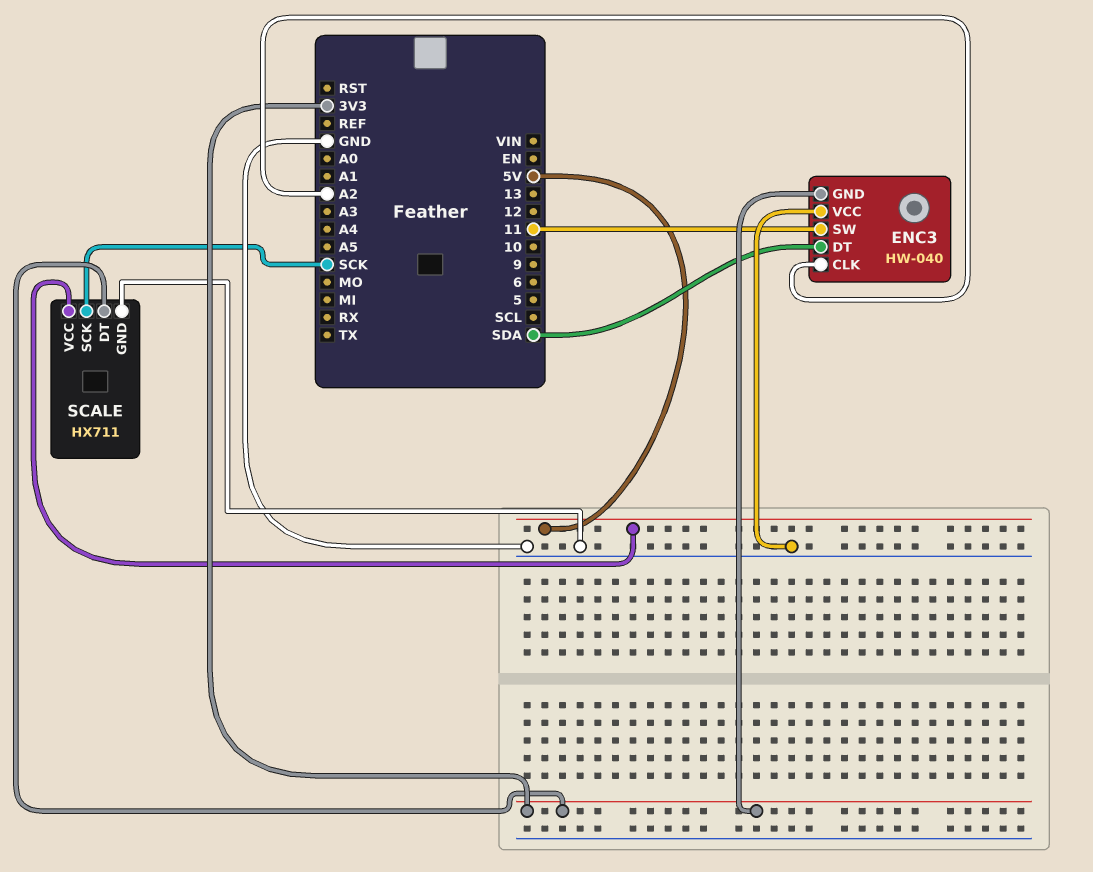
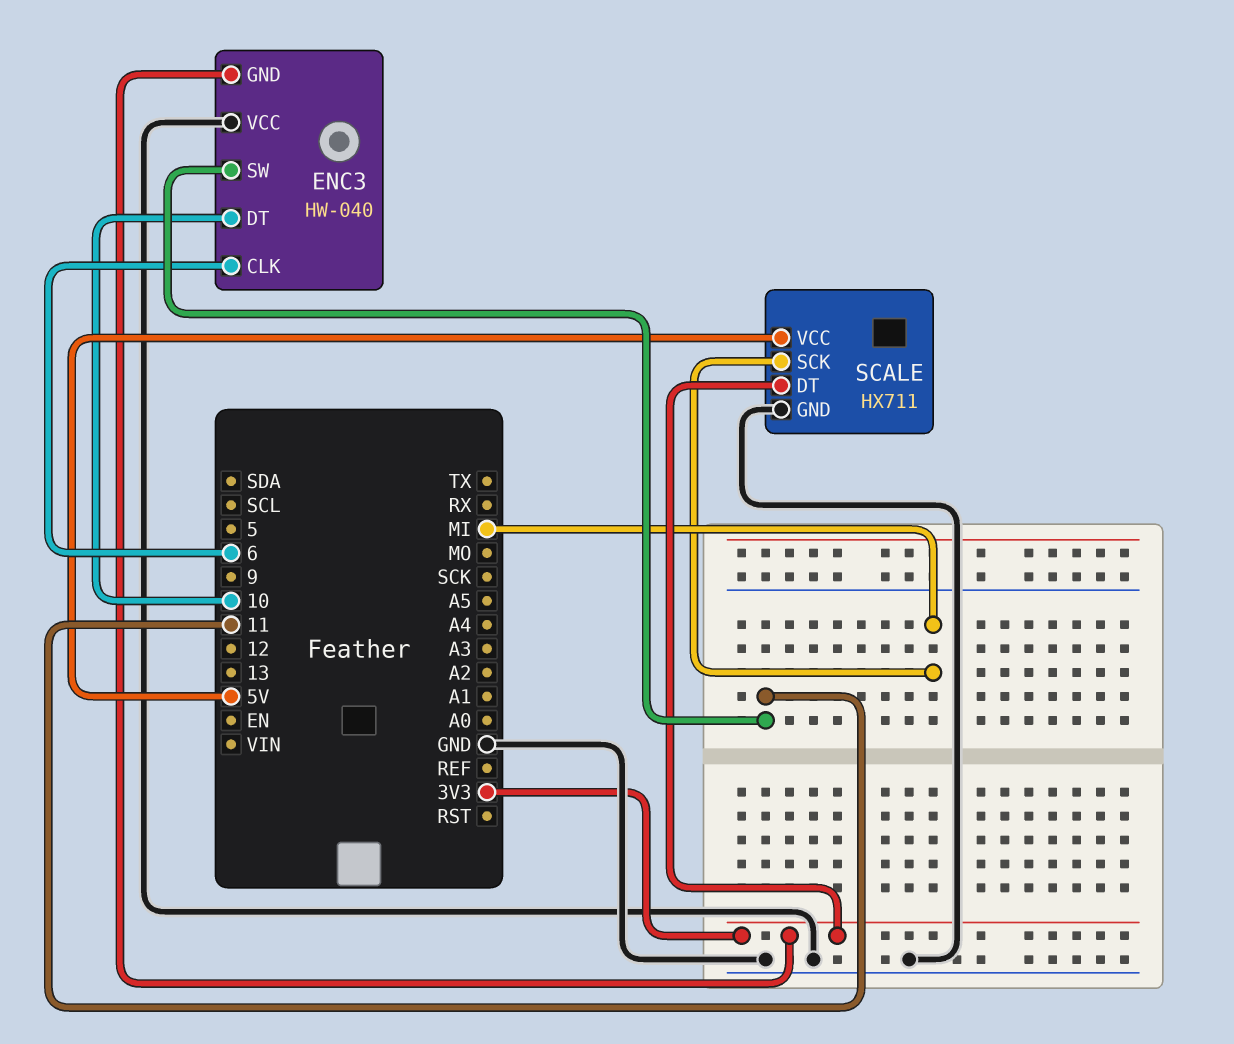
ENC3 pin CLK: A2 -> 6
ENC3 pin DT: SDA -> 10
SCALE pin SCK: SCK -> MI

